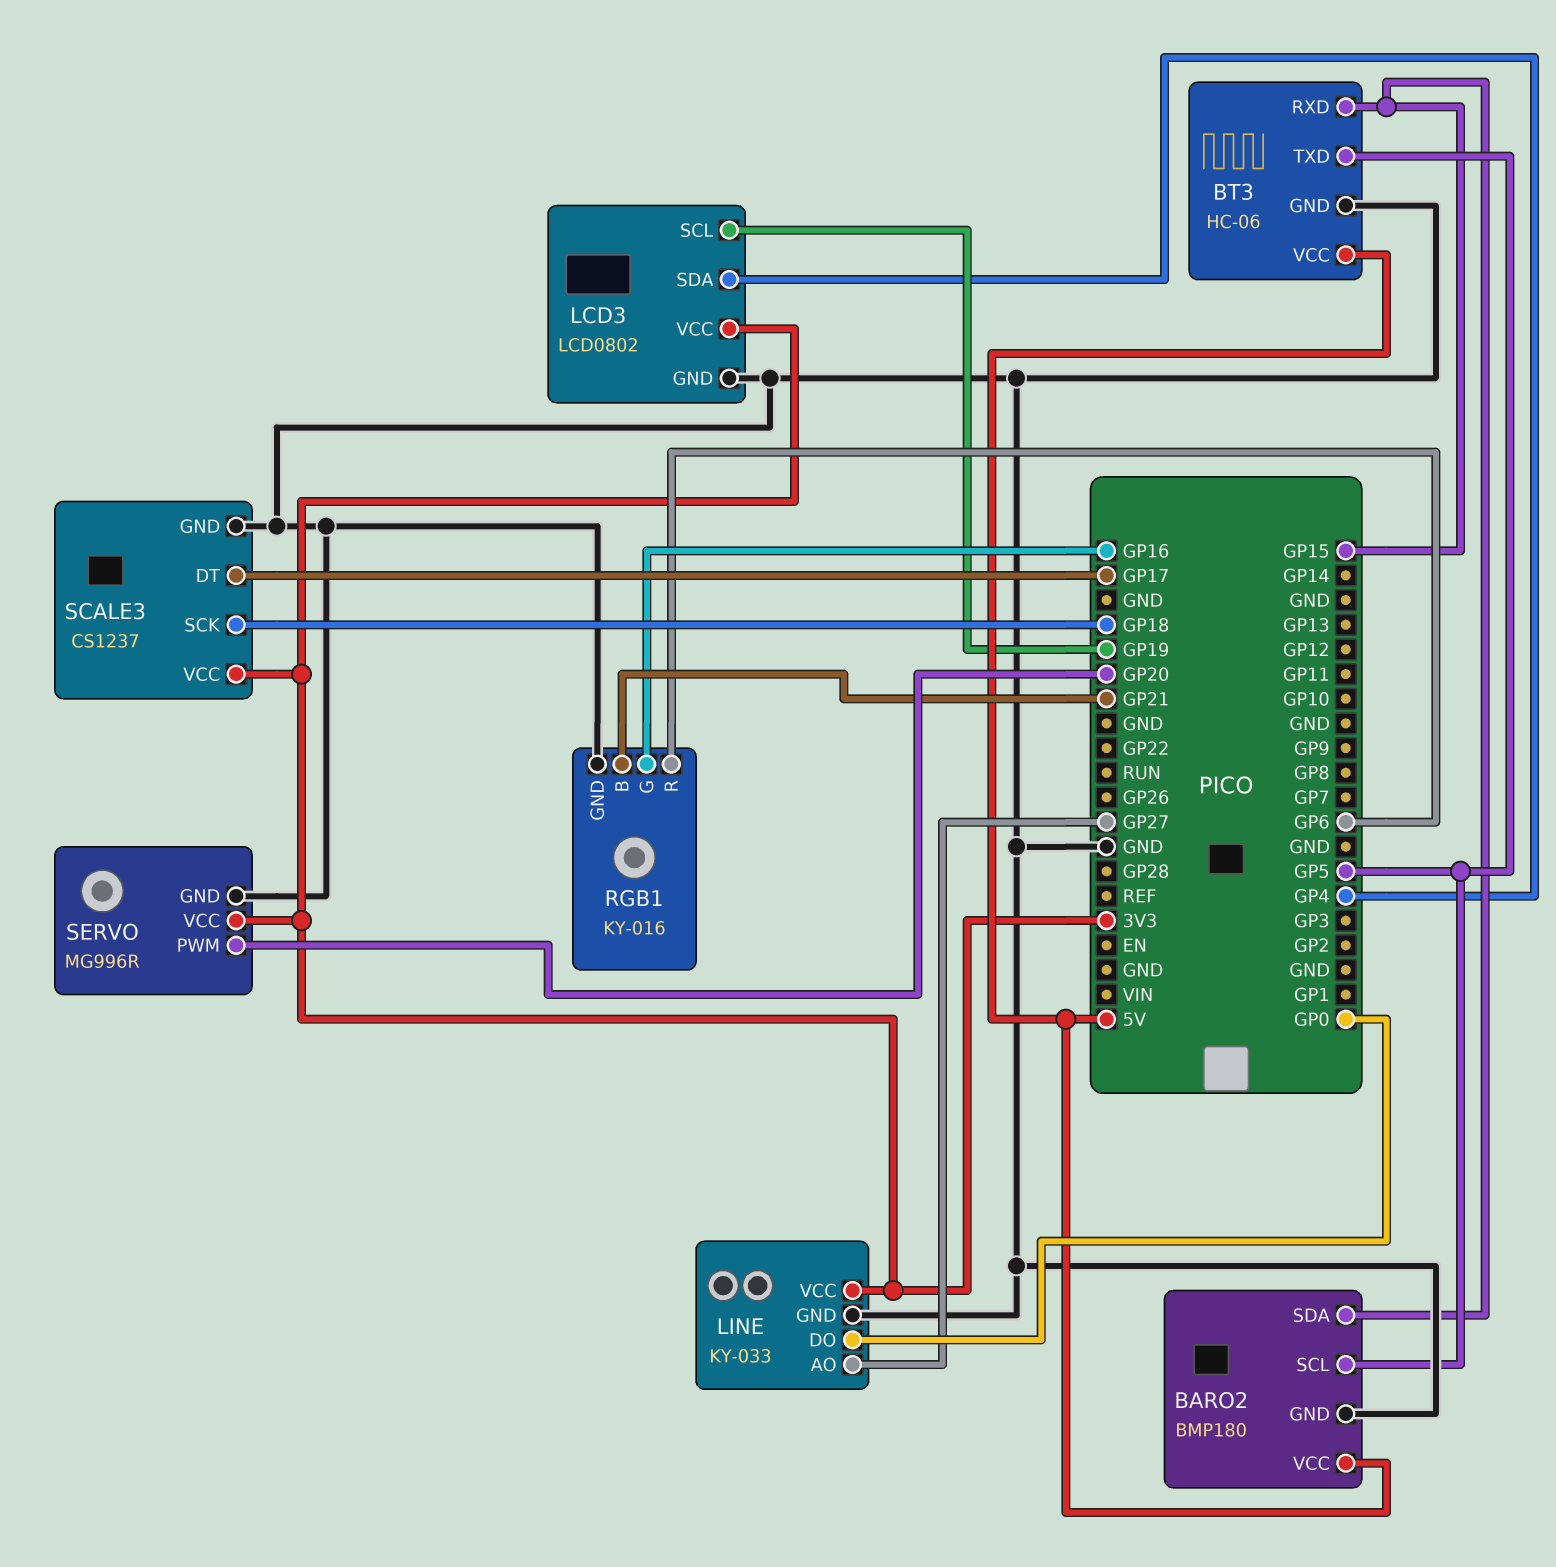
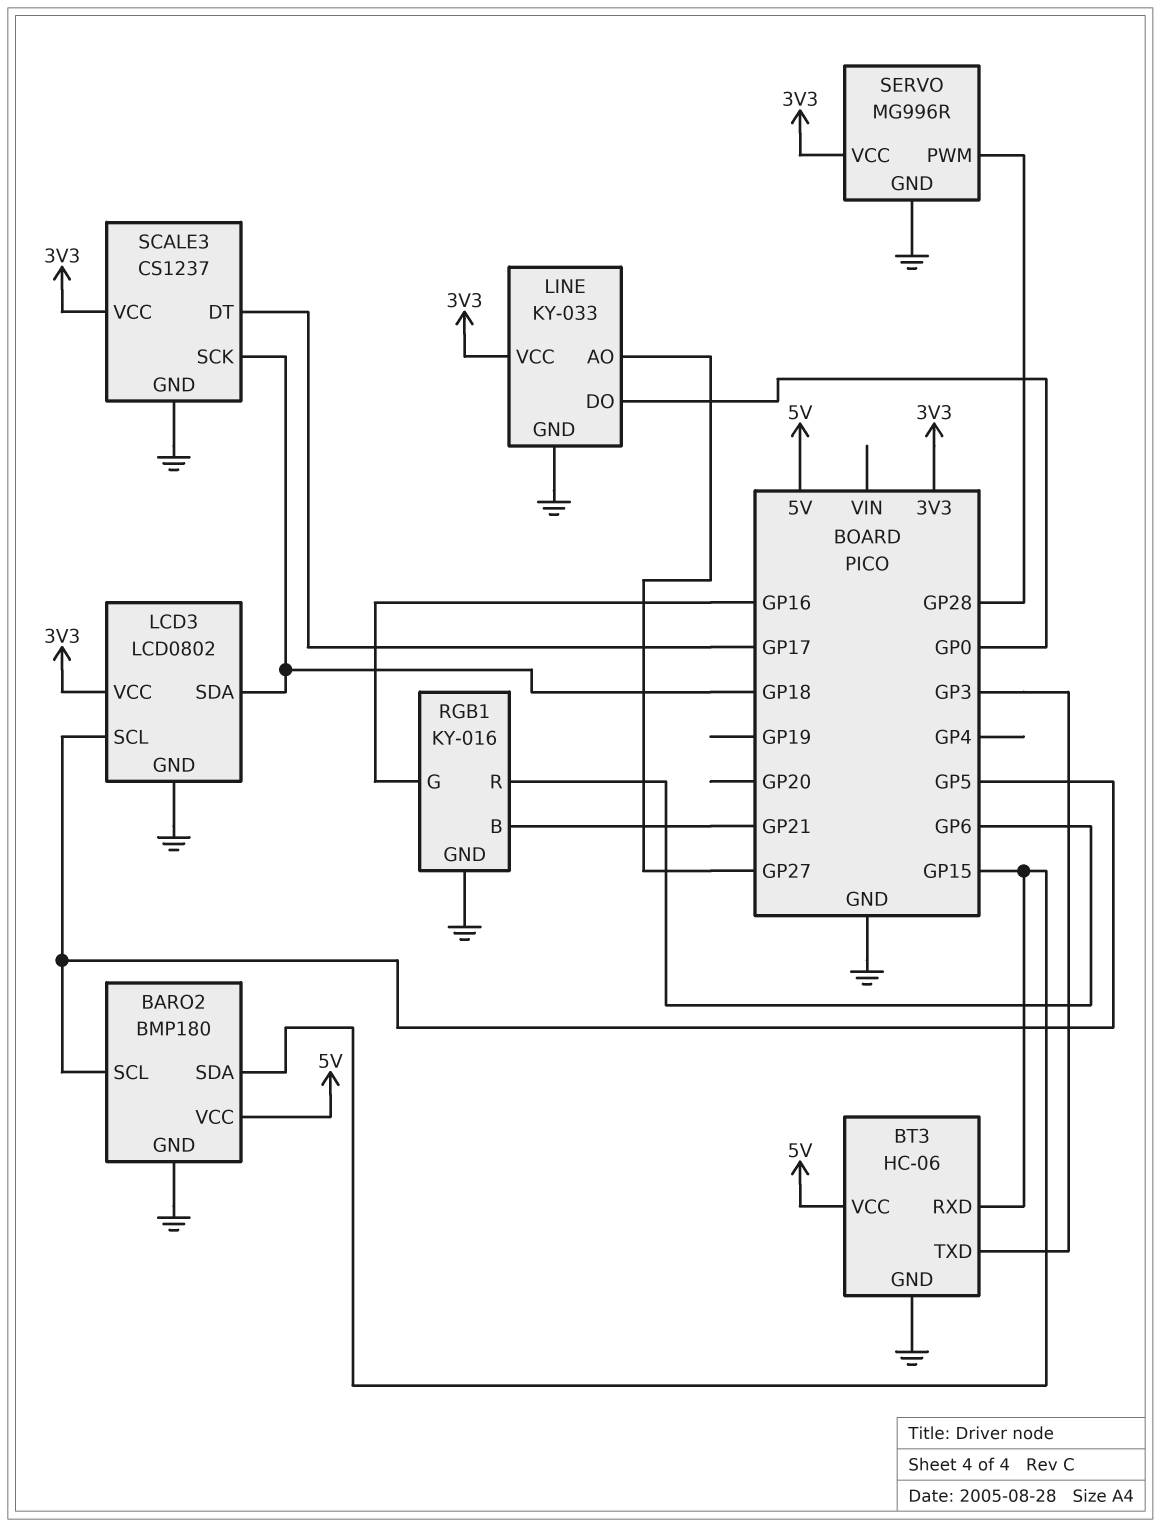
BT3 pin TXD: GP5 -> GP3
LCD3 pin SCL: GP19 -> GP5
LCD3 pin SDA: GP4 -> GP18
SERVO pin PWM: GP20 -> GP28

